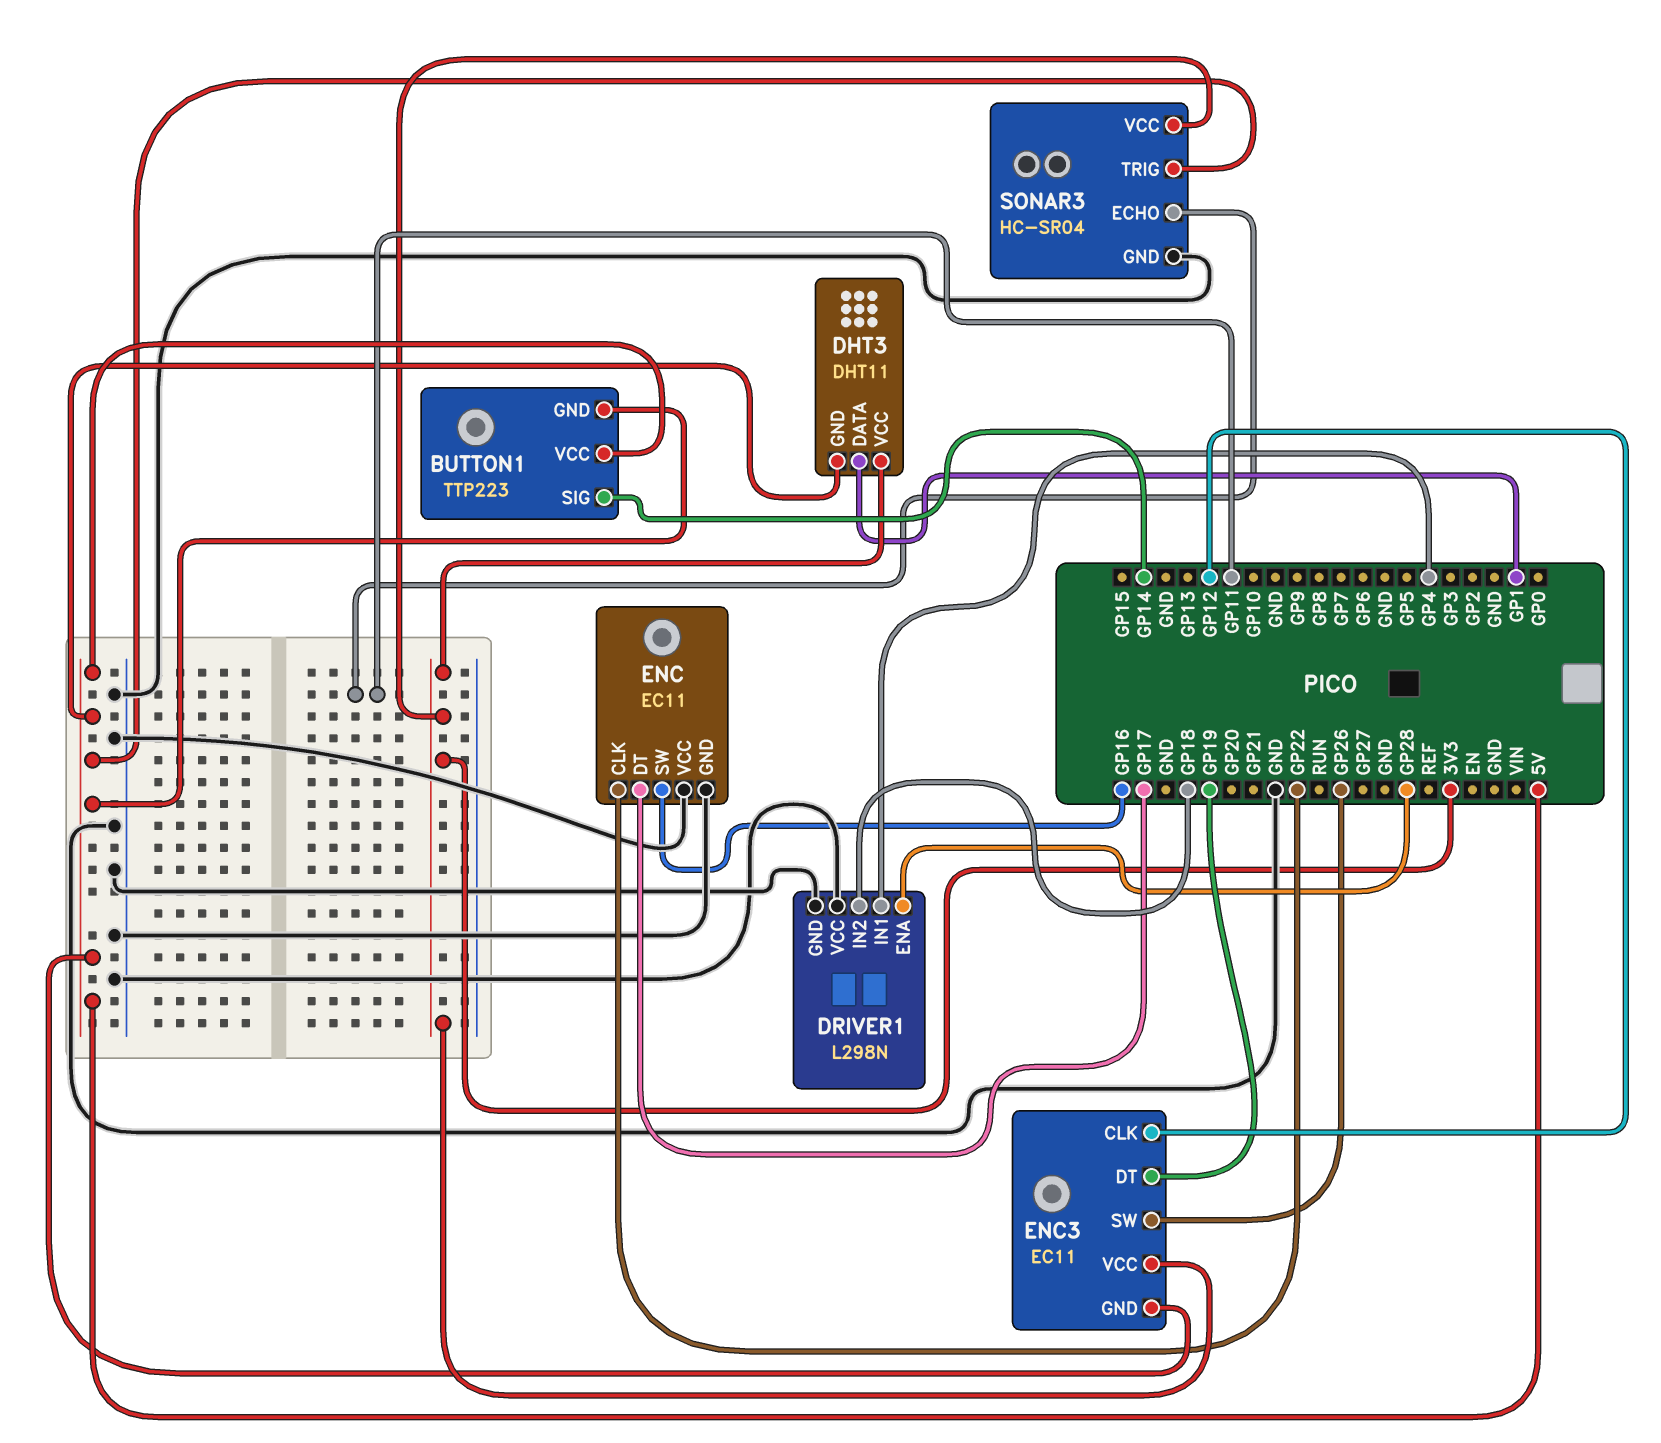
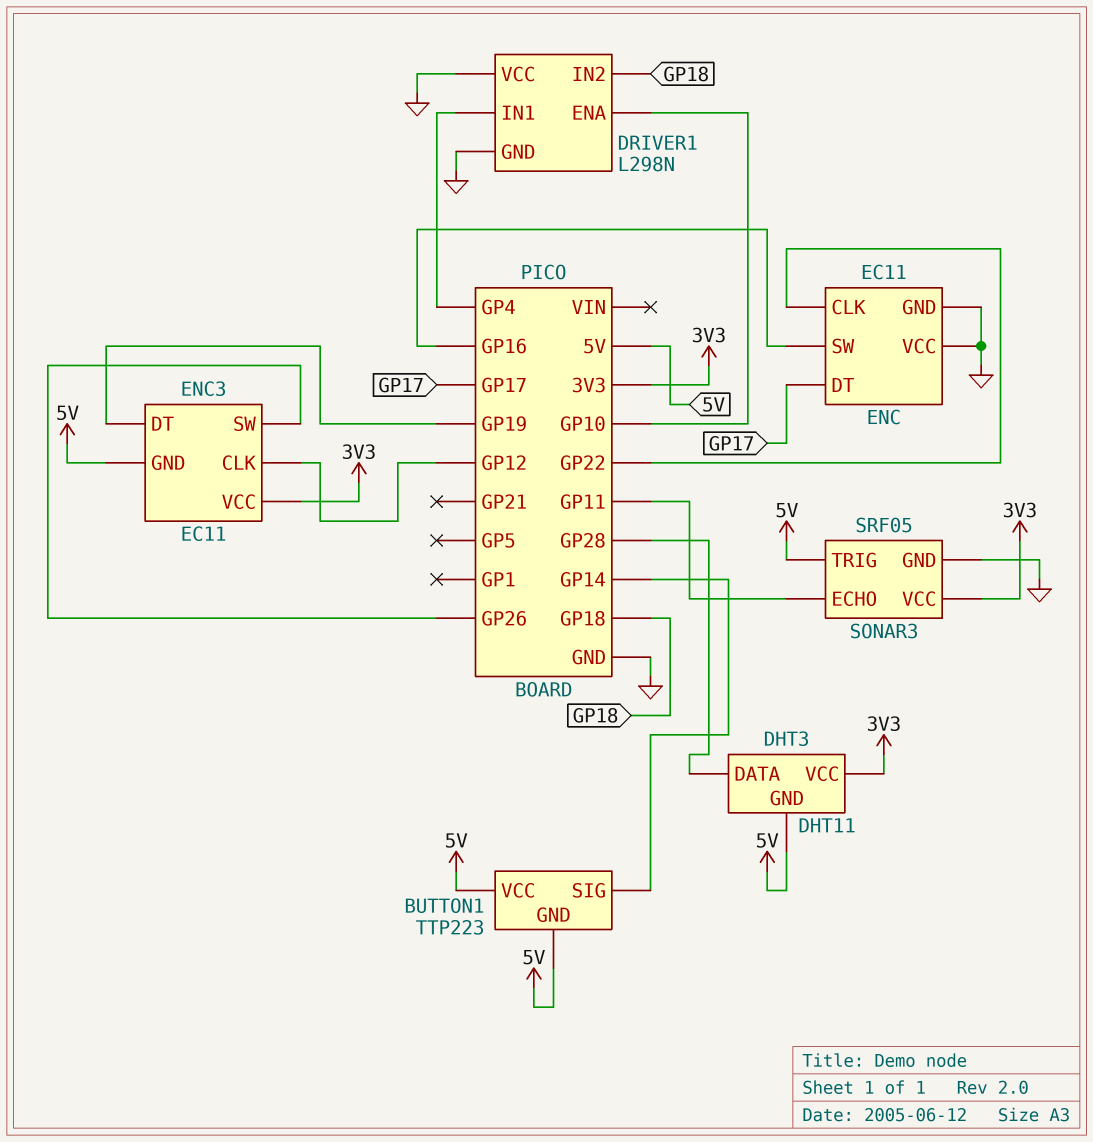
DHT3 pin DATA: GP1 -> GP28
DRIVER1 pin ENA: GP28 -> GP10
SONAR3: HC-SR04 -> SRF05

